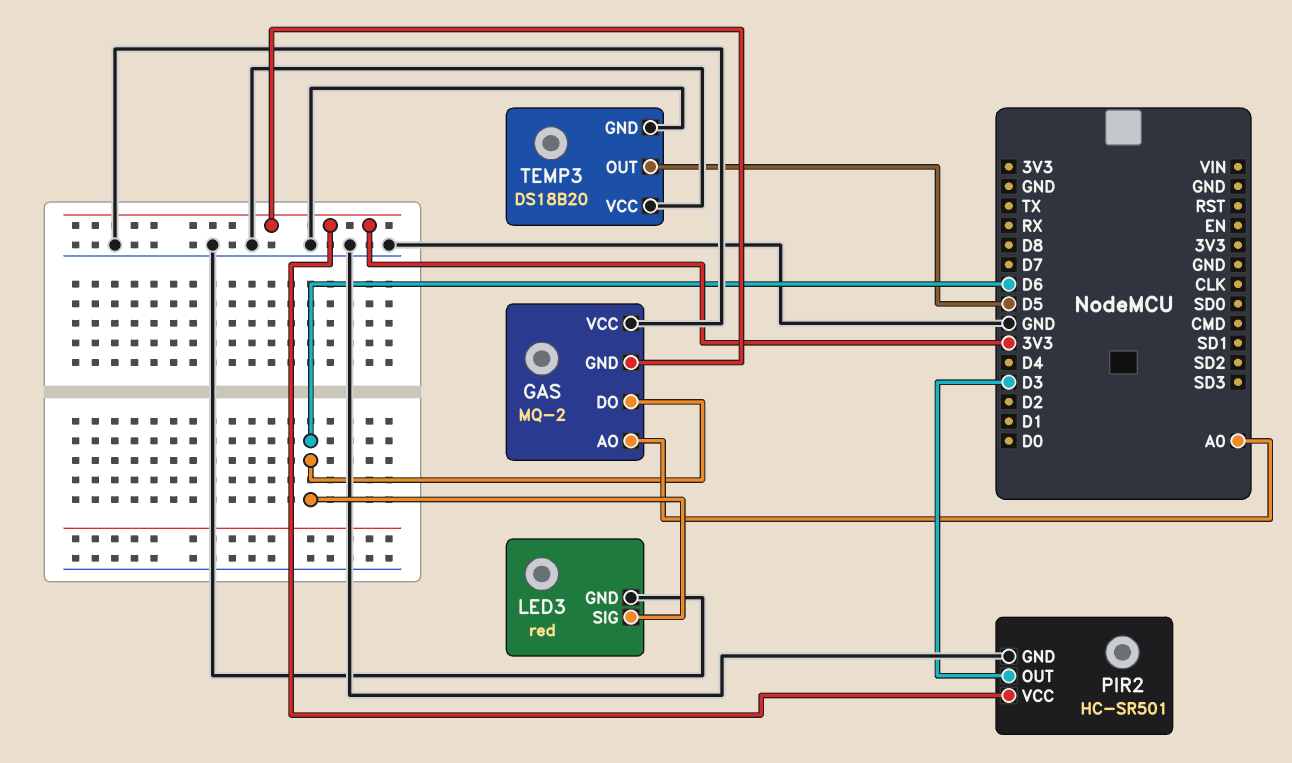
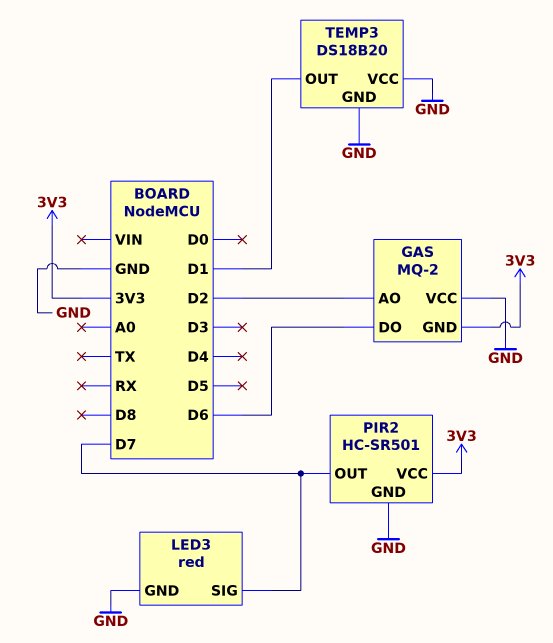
GAS pin AO: A0 -> D2
LED3 pin SIG: D6 -> D7
PIR2 pin OUT: D3 -> D7
TEMP3 pin OUT: D5 -> D1

